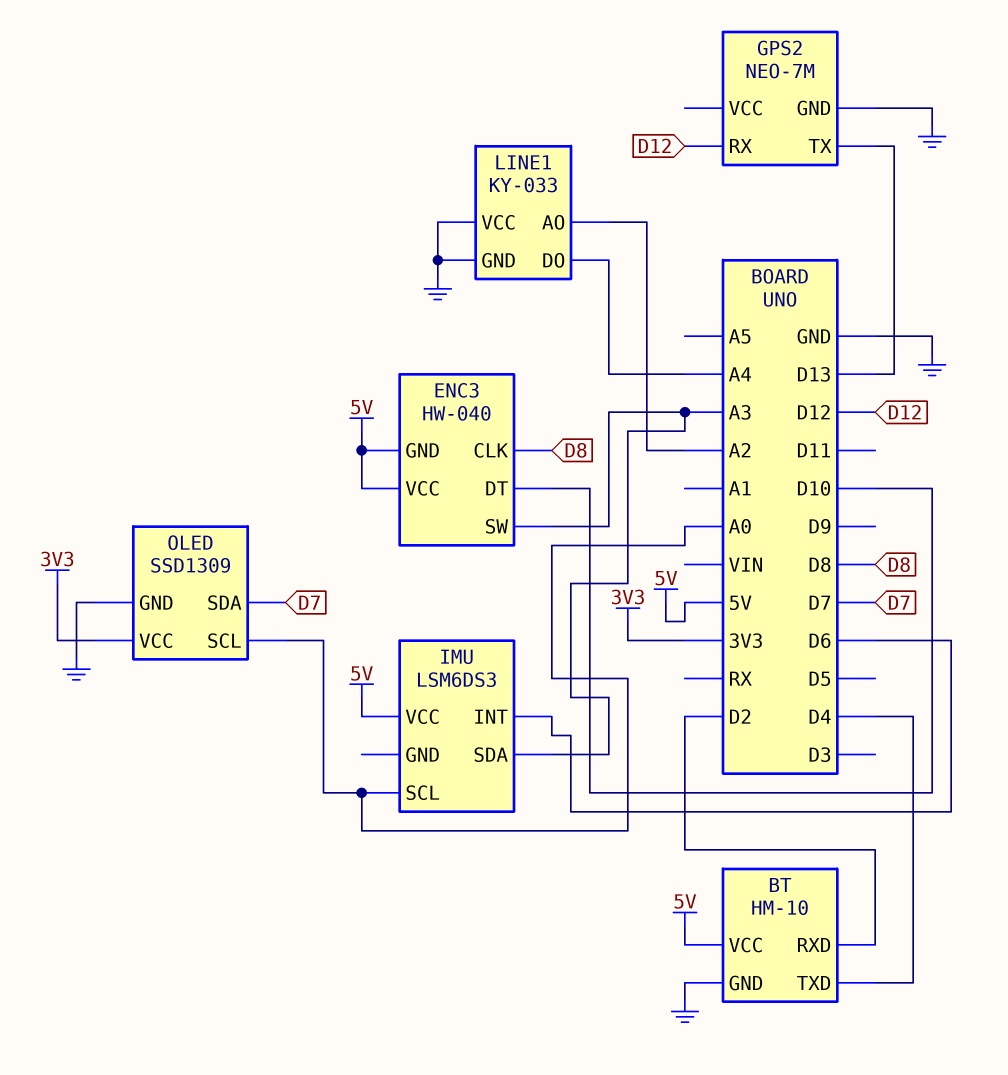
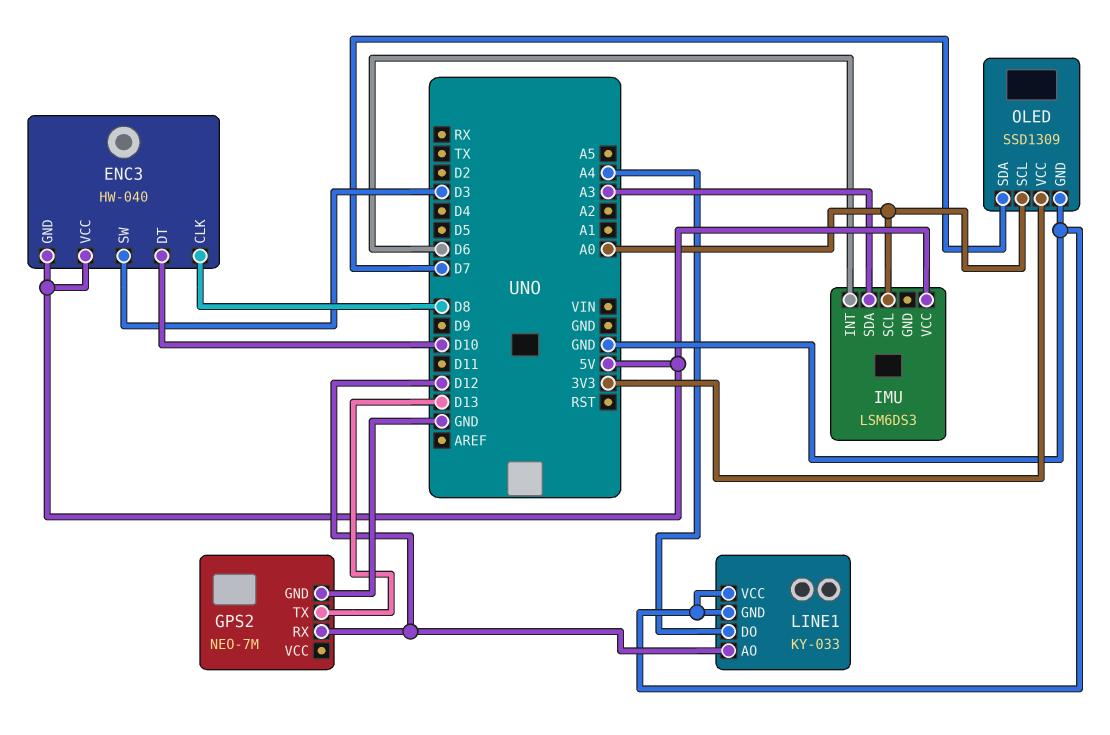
BT: HM-10 -> none
BT pin GND: GND -> none
BT pin RXD: D2 -> none
BT pin TXD: D4 -> none
BT pin VCC: 5V -> none
ENC3 pin SW: A3 -> D3
LINE1 pin AO: A2 -> D12

